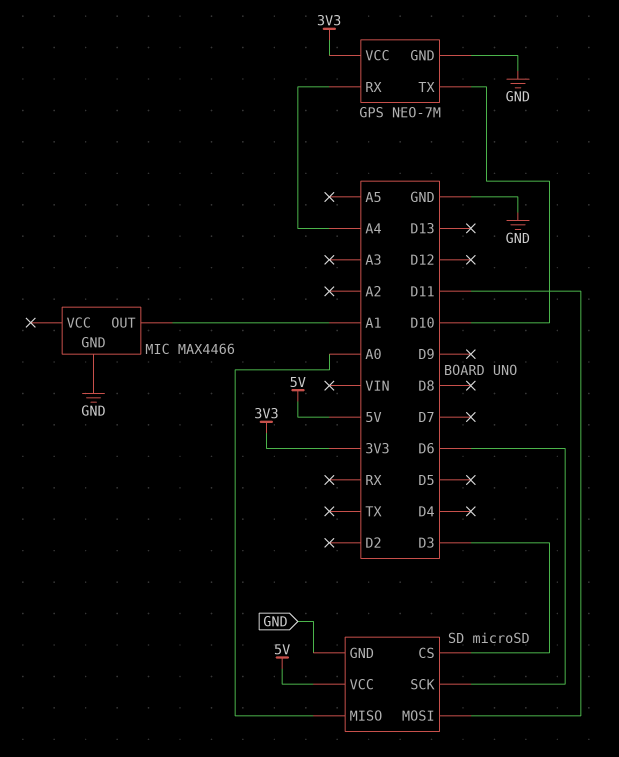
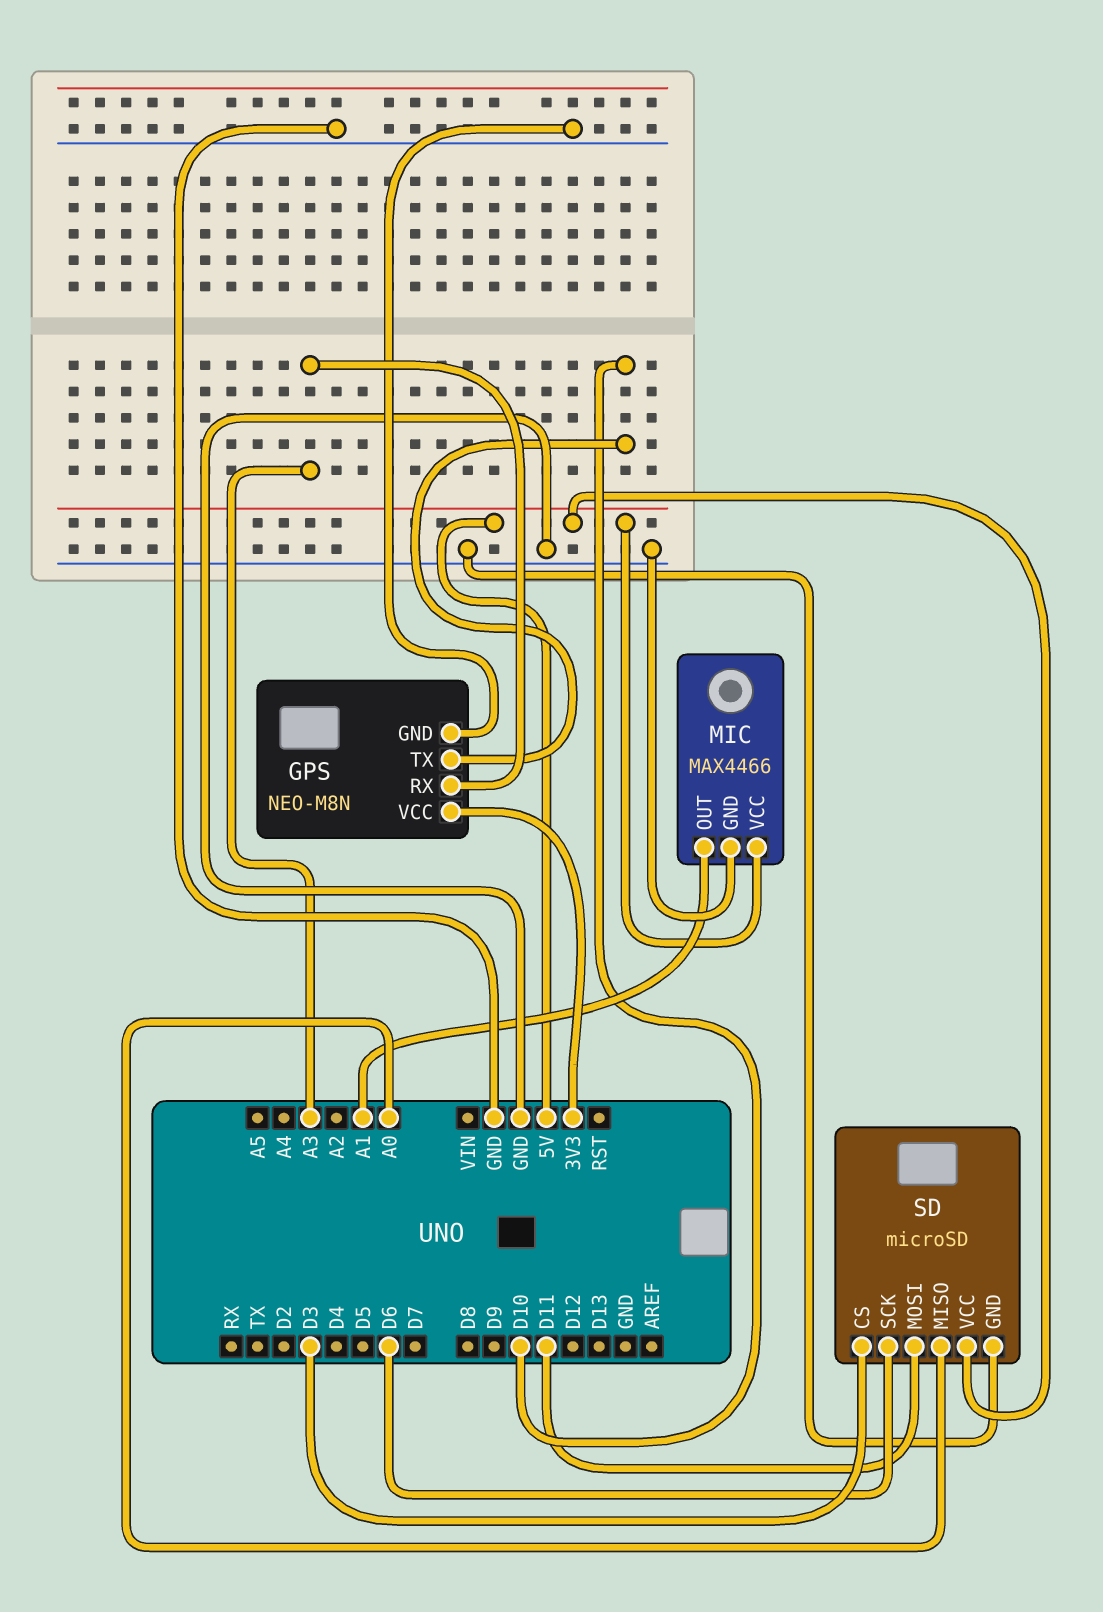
GPS: NEO-7M -> NEO-M8N
GPS pin RX: A4 -> A3
MIC pin VCC: none -> 5V

